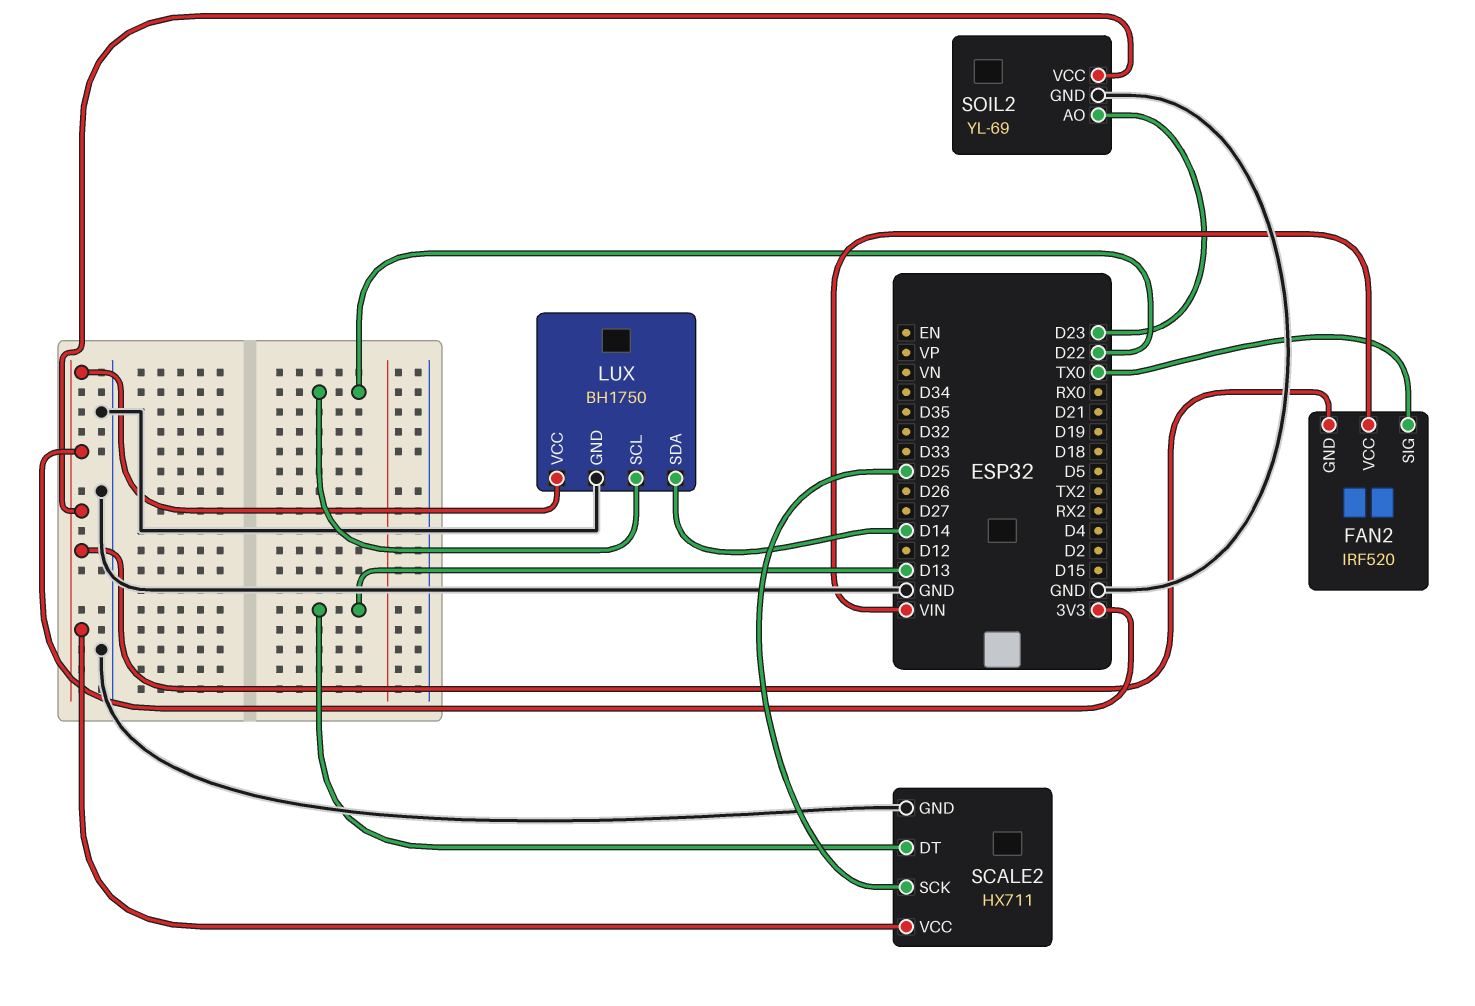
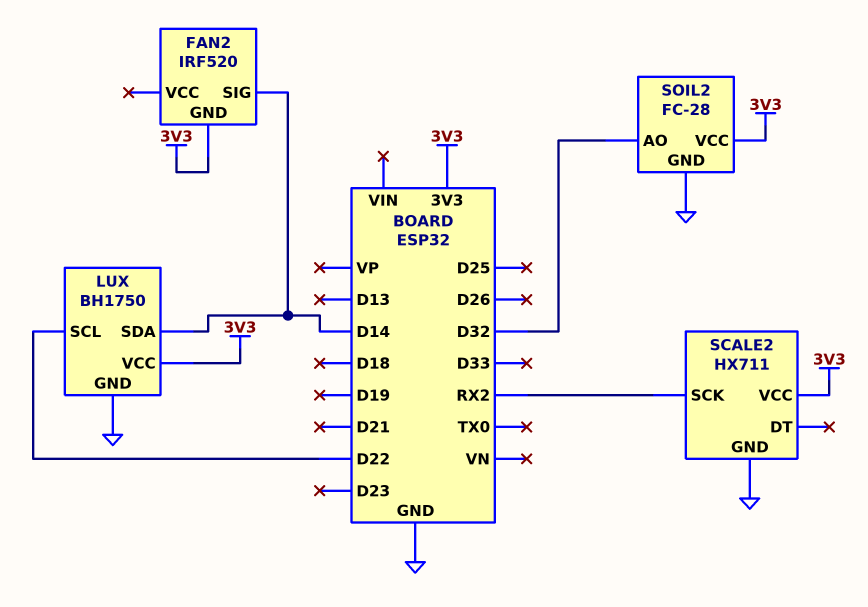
FAN2 pin SIG: TX0 -> D14
FAN2 pin VCC: VIN -> none
SCALE2 pin DT: D13 -> none
SCALE2 pin SCK: D25 -> RX2
SOIL2: YL-69 -> FC-28
SOIL2 pin AO: D23 -> D32

